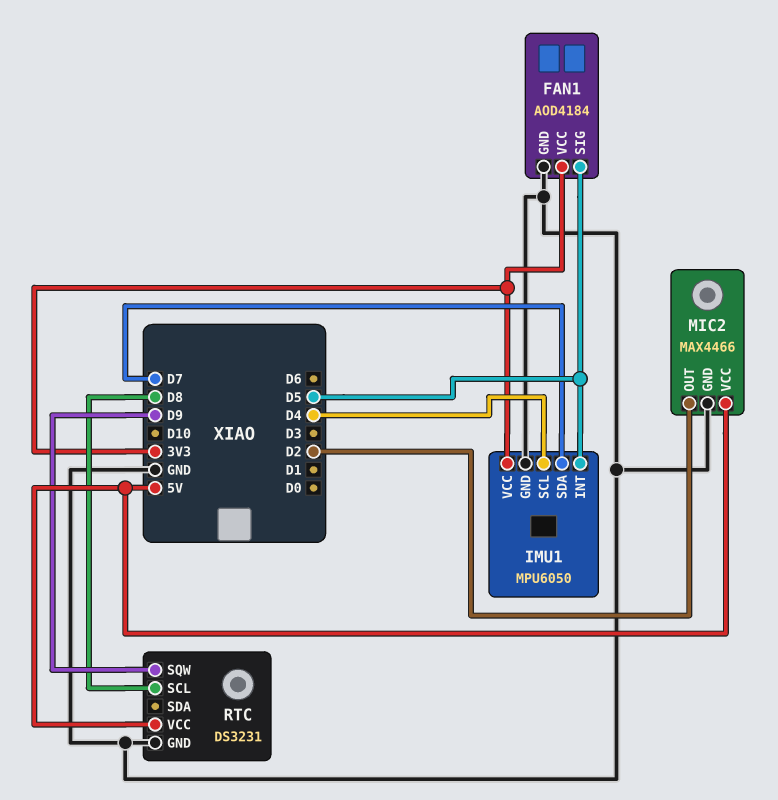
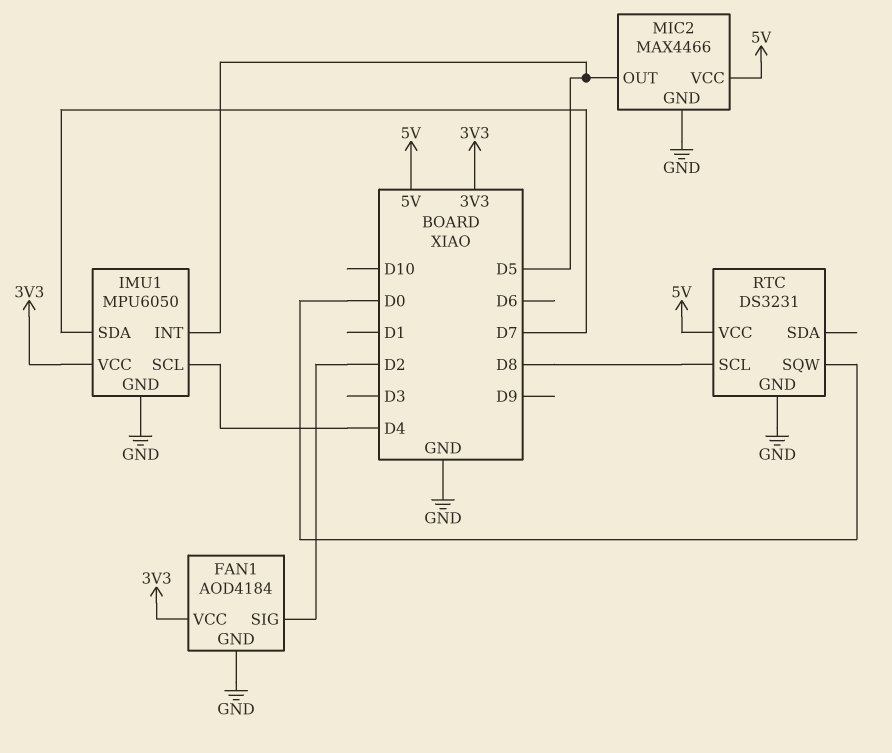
FAN1 pin SIG: D5 -> D2
MIC2 pin OUT: D2 -> D5
RTC pin SQW: D9 -> D0

